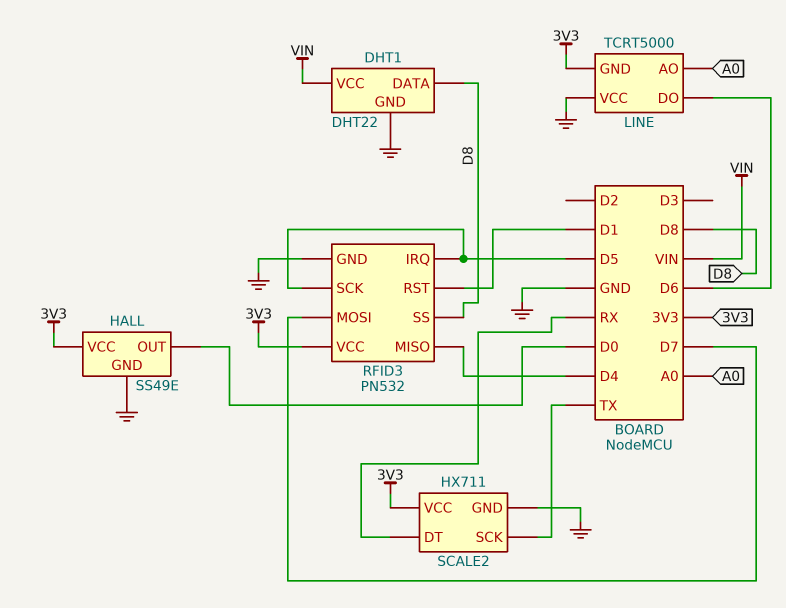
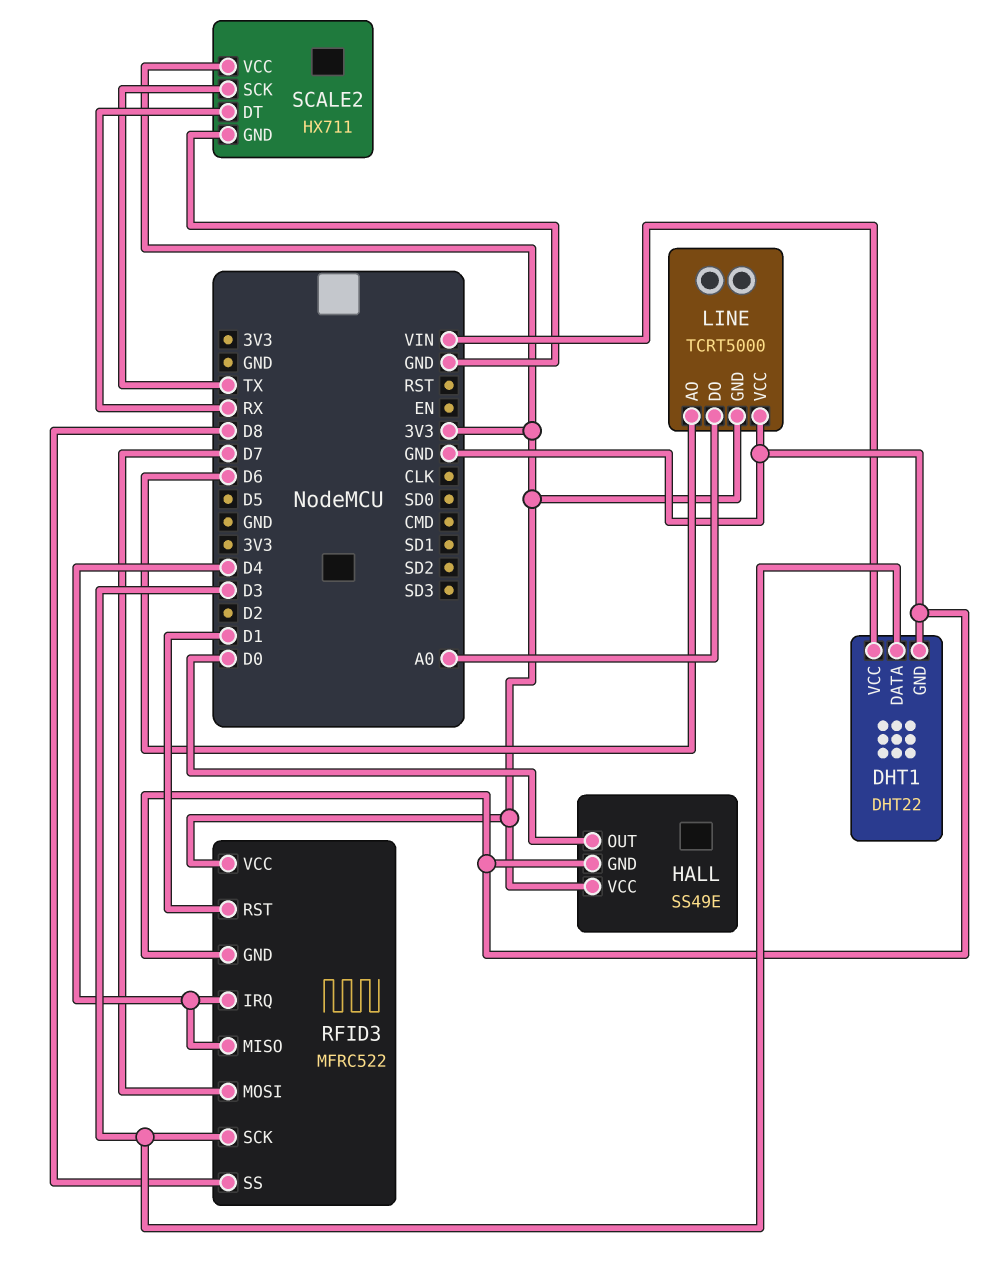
DHT1 pin DATA: D8 -> D3
LINE pin AO: A0 -> D6
LINE pin DO: D6 -> A0
RFID3: PN532 -> MFRC522
RFID3 pin IRQ: D5 -> D4
RFID3 pin SCK: D5 -> D3

